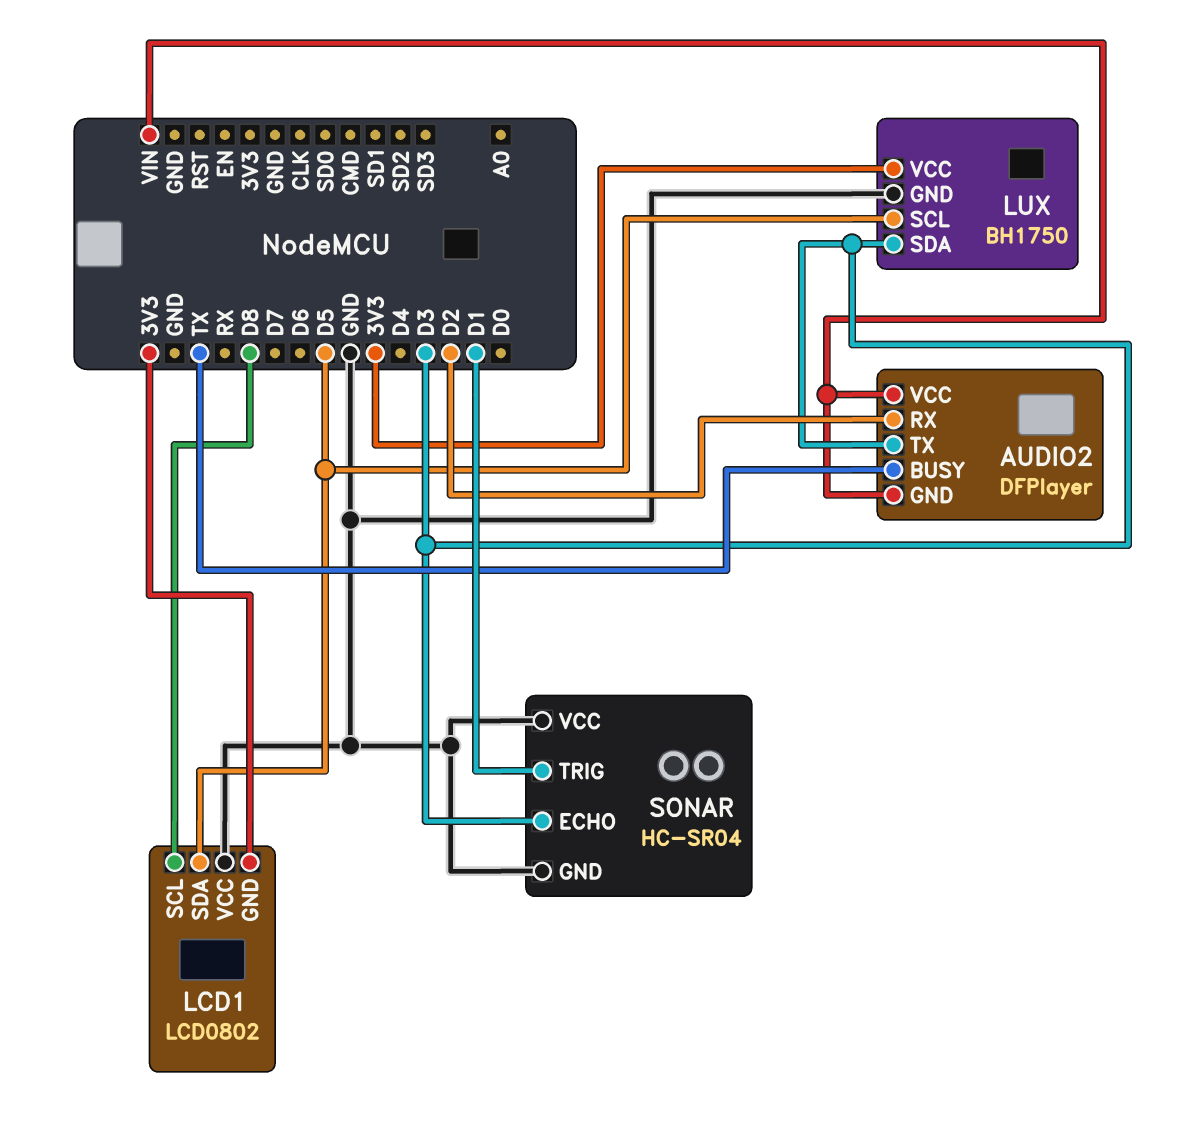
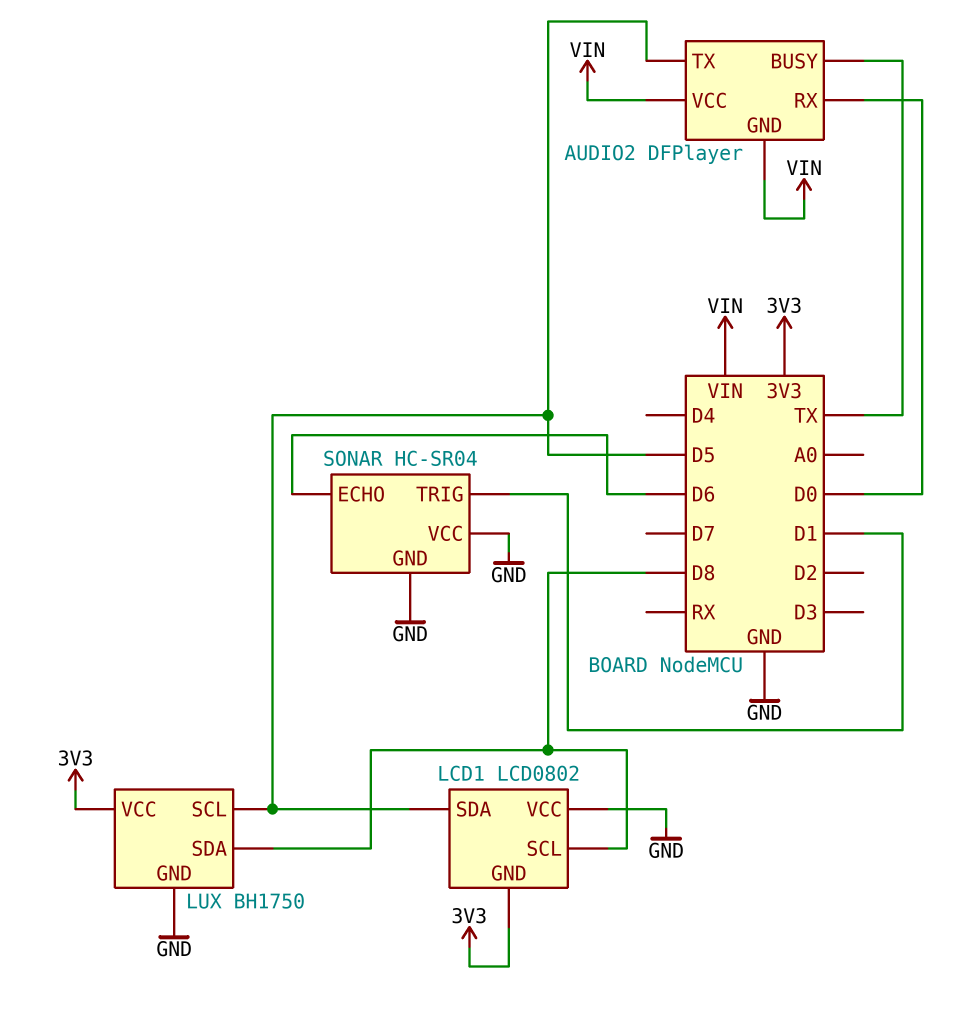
AUDIO2 pin RX: D2 -> D0
AUDIO2 pin TX: D3 -> D5
LUX pin SDA: D3 -> D8
SONAR pin ECHO: D3 -> D6

